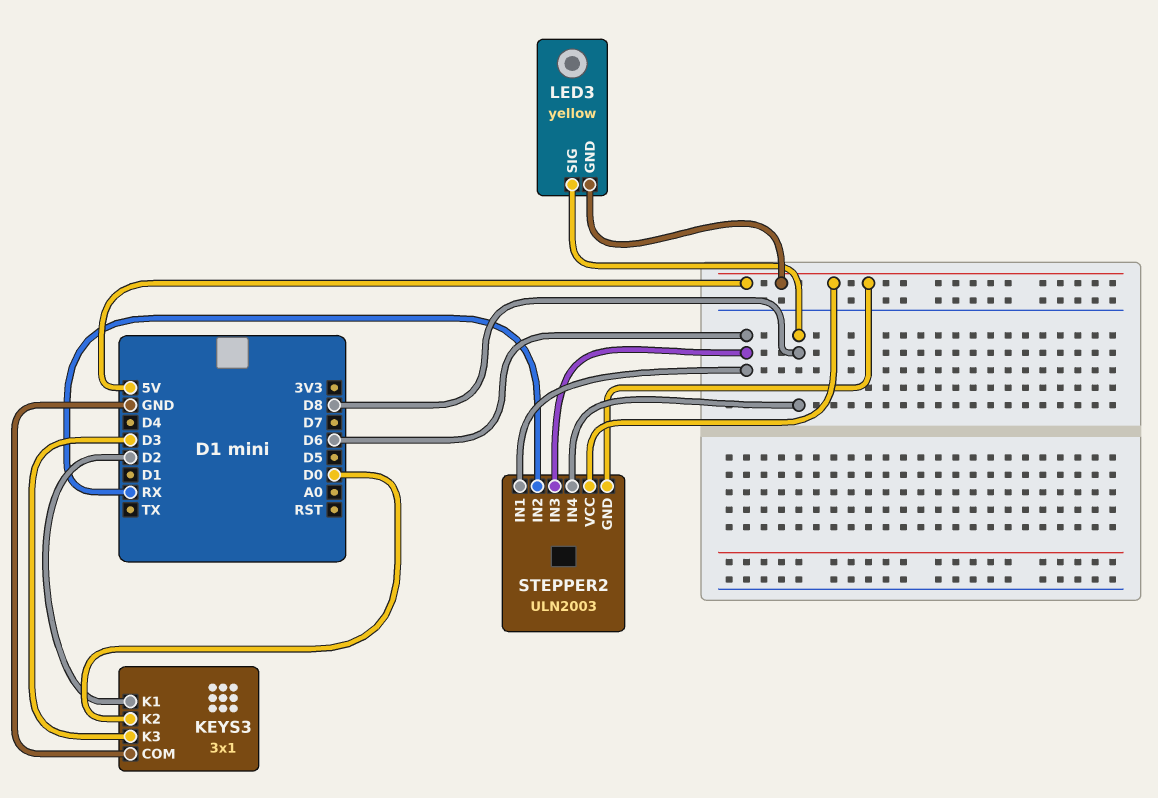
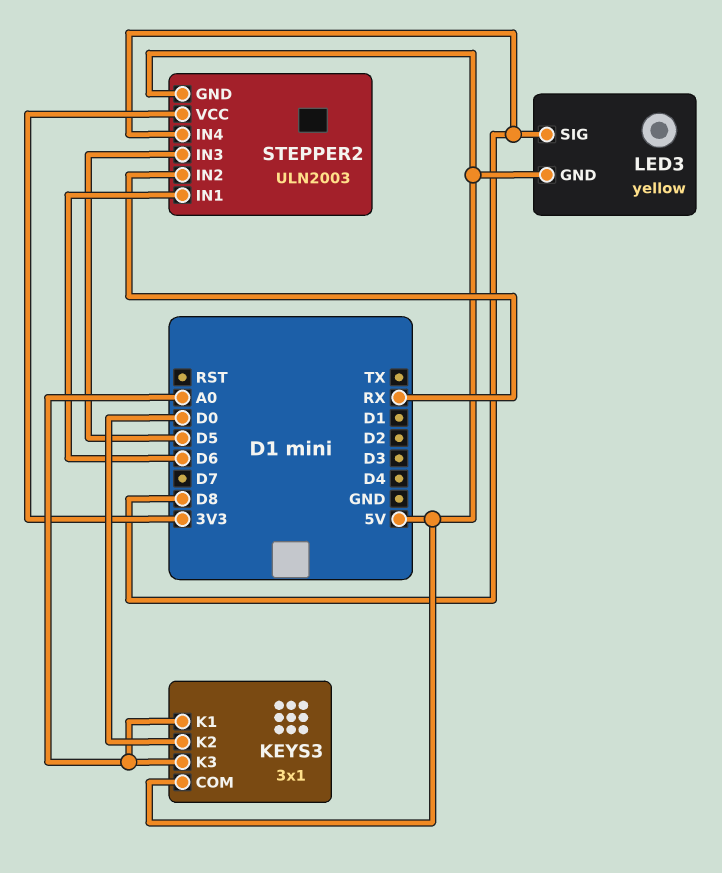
KEYS3 pin COM: GND -> 5V
KEYS3 pin K1: D2 -> A0
KEYS3 pin K3: D3 -> A0
STEPPER2 pin IN3: D6 -> D5
STEPPER2 pin VCC: 5V -> 3V3

